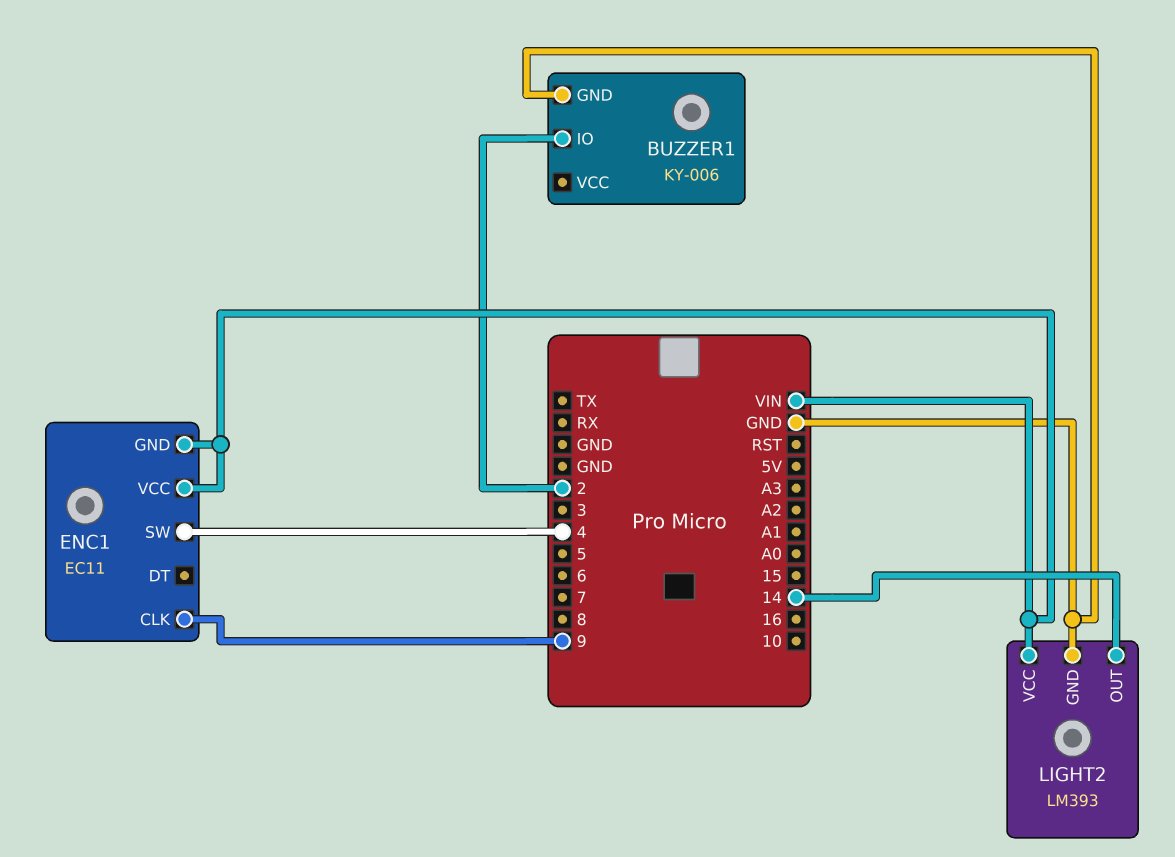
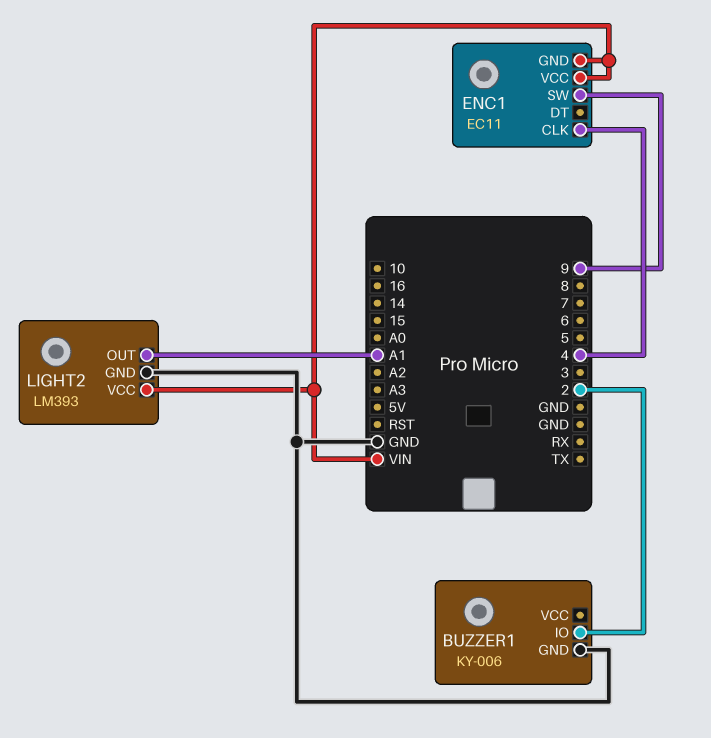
ENC1 pin CLK: 9 -> 4
ENC1 pin SW: 4 -> 9
LIGHT2 pin OUT: 14 -> A1

